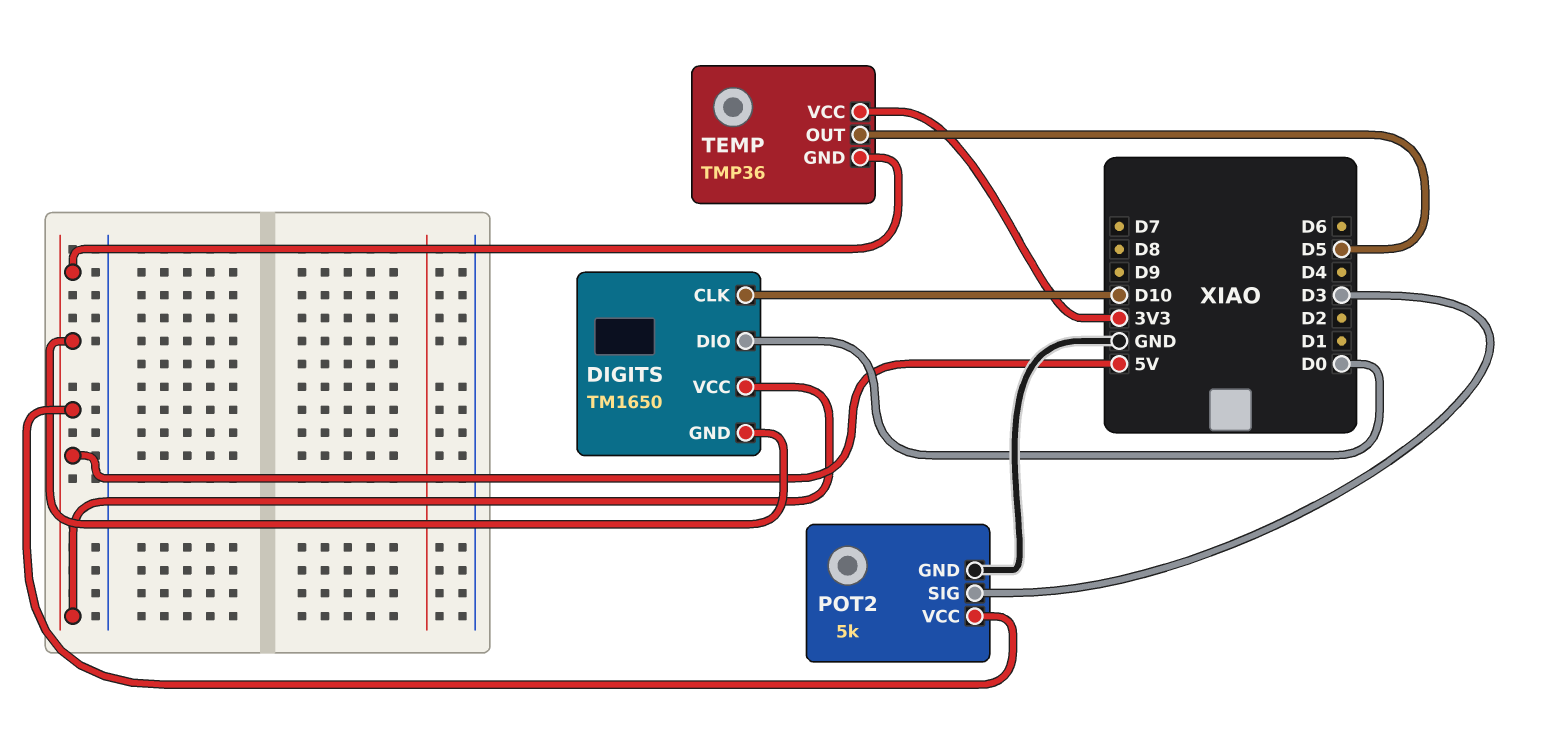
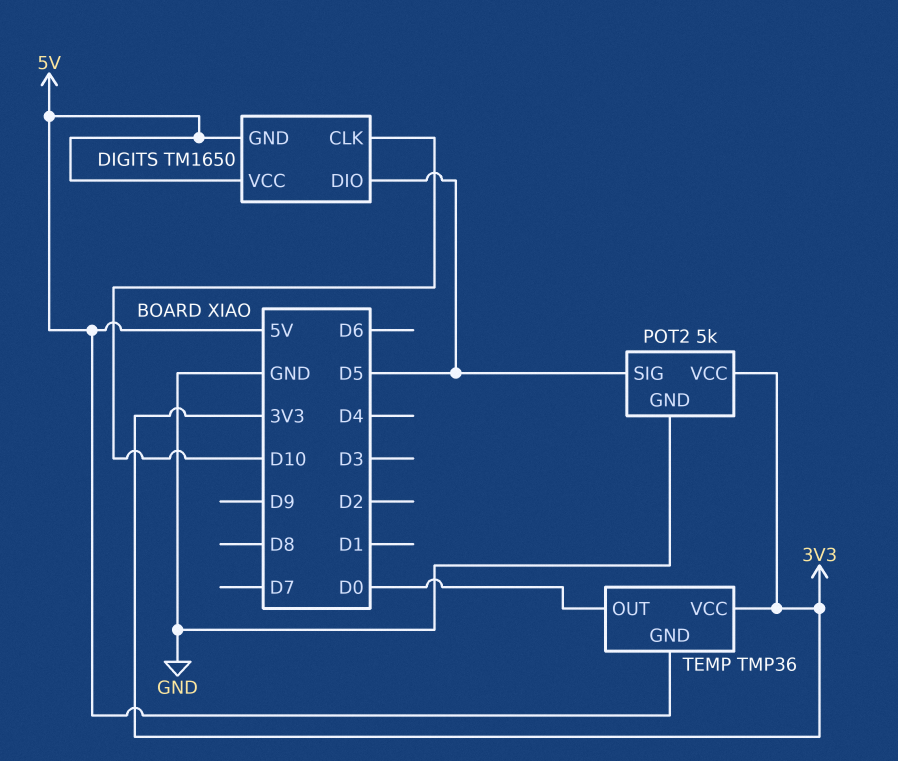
DIGITS pin DIO: D0 -> D5
POT2 pin SIG: D3 -> D5
POT2 pin VCC: 5V -> 3V3
TEMP pin OUT: D5 -> D0

